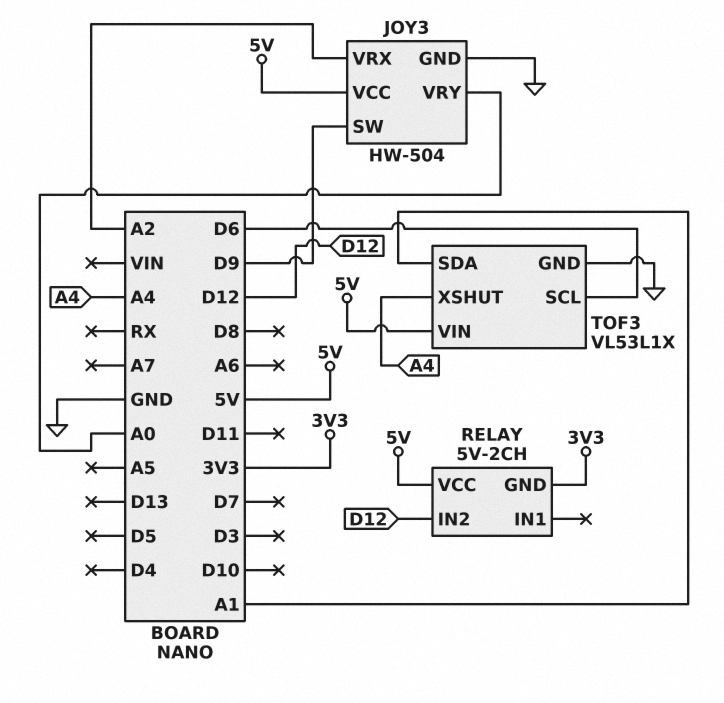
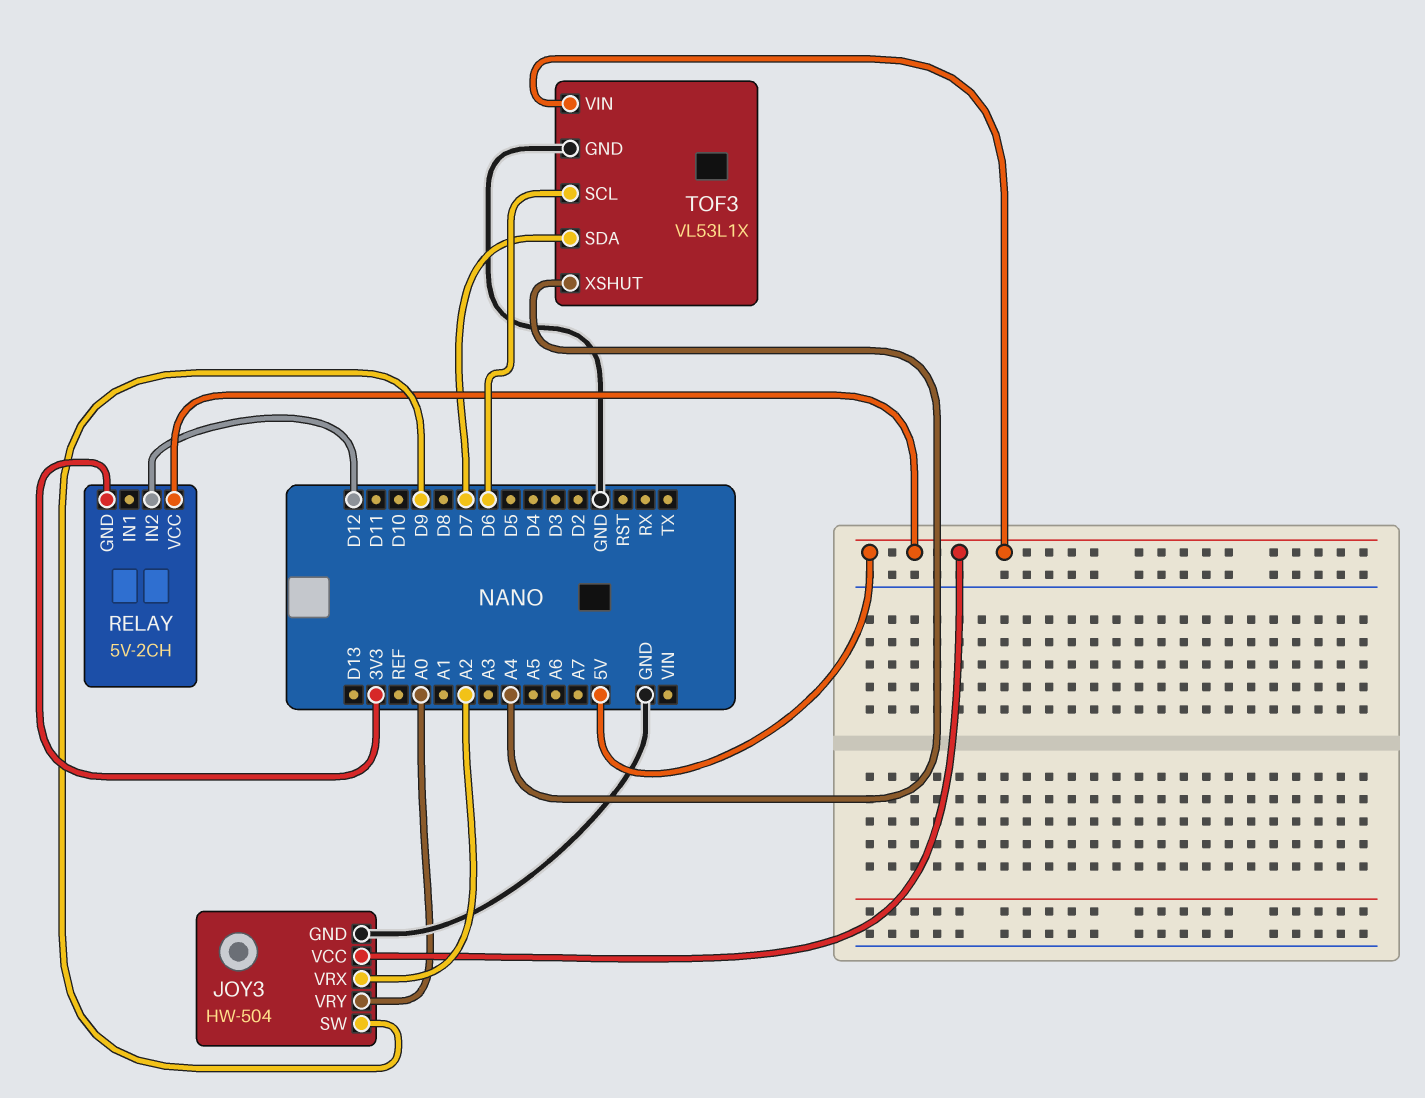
TOF3 pin SDA: A1 -> D7

